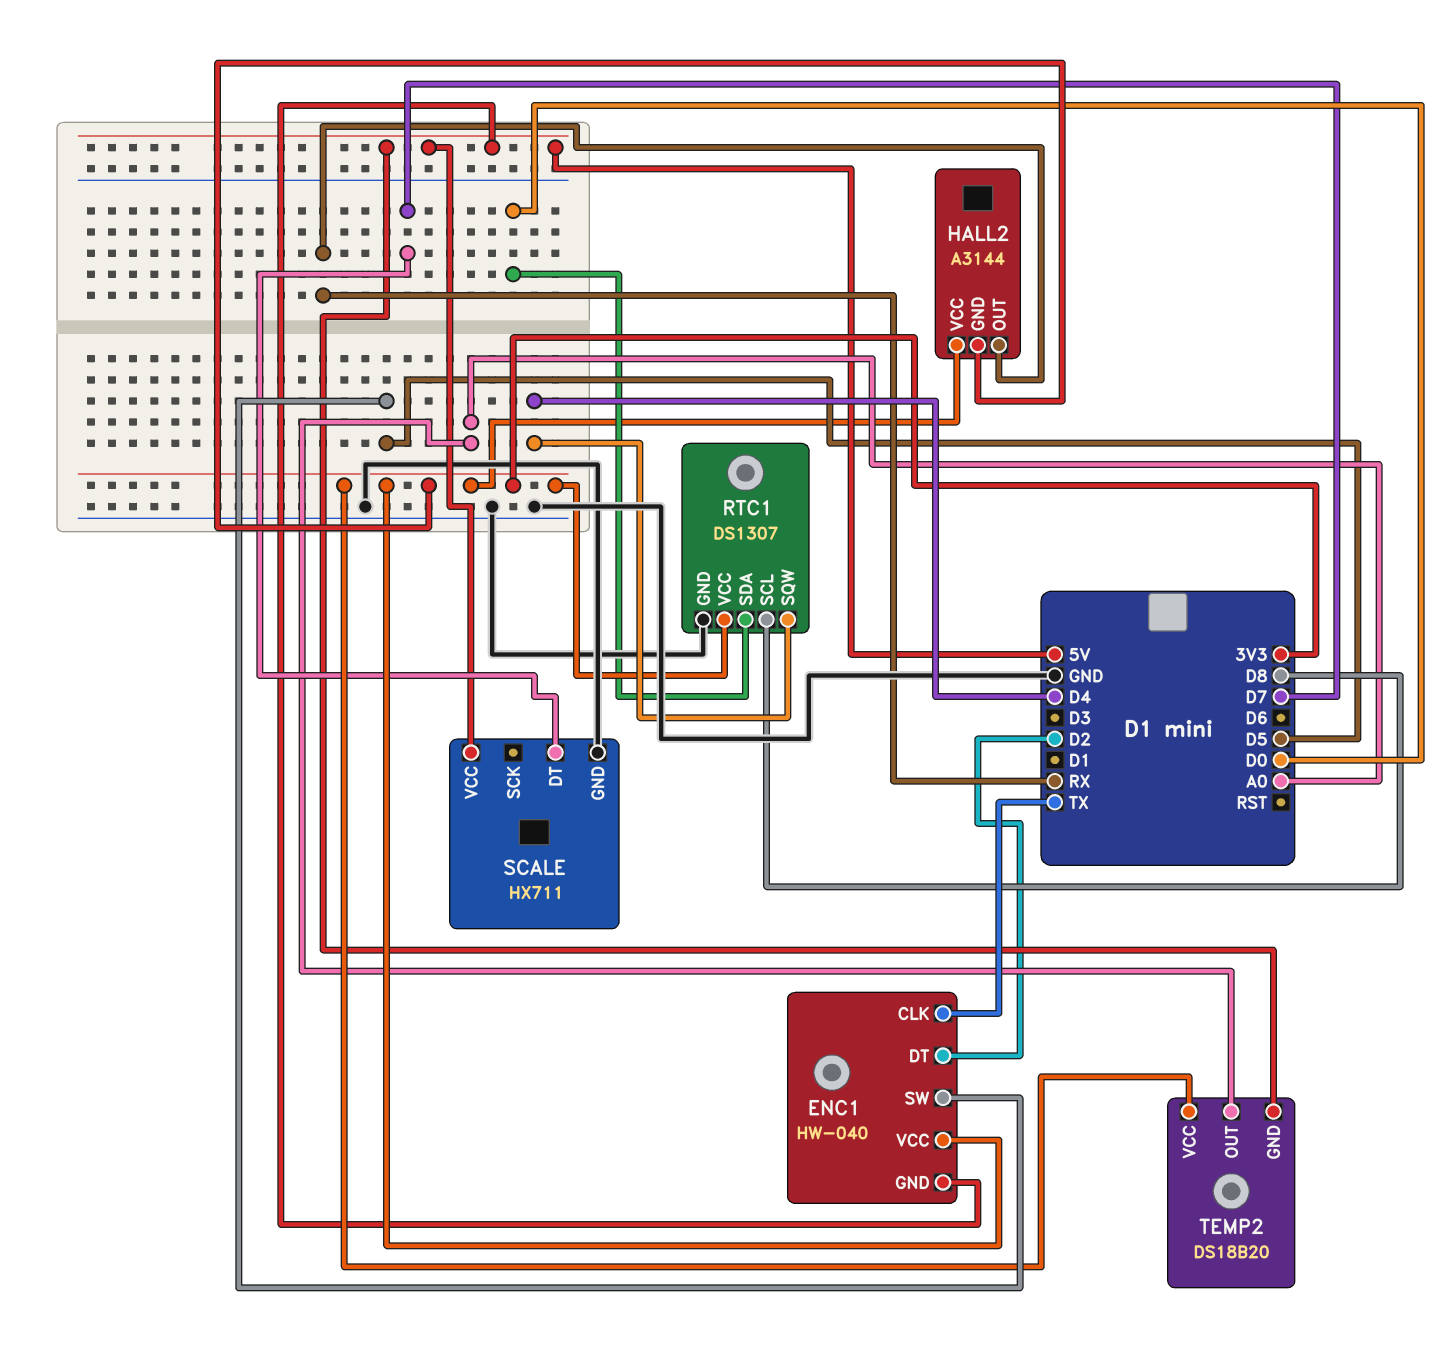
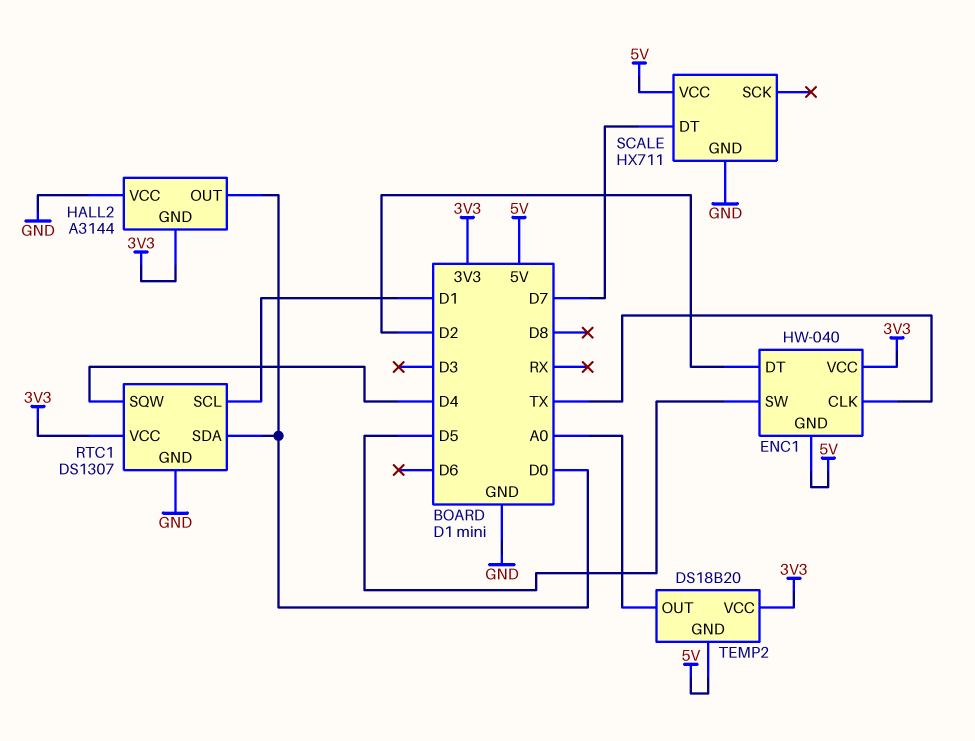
HALL2 pin OUT: RX -> D0
HALL2 pin VCC: 3V3 -> GND
RTC1 pin SCL: D8 -> D1

